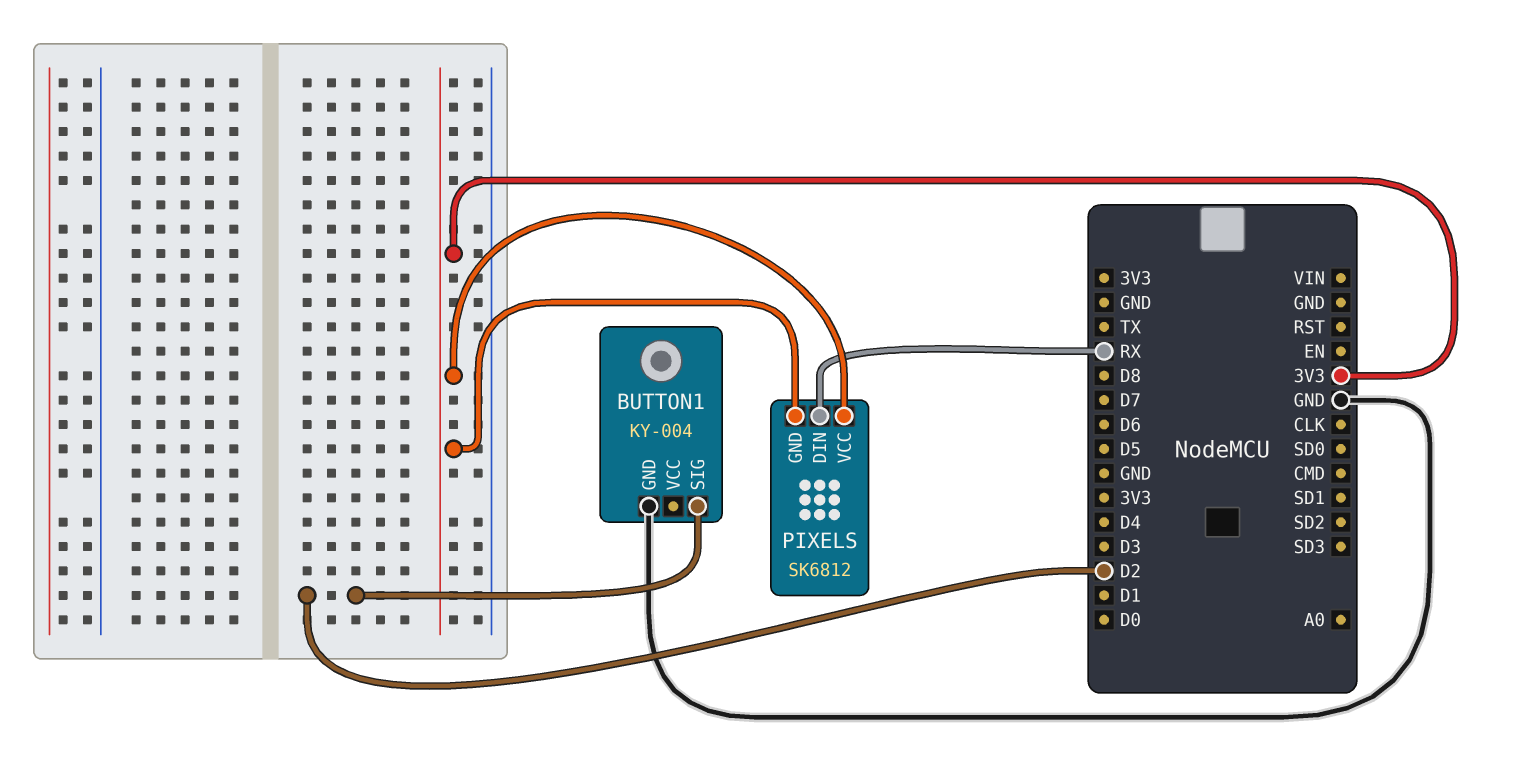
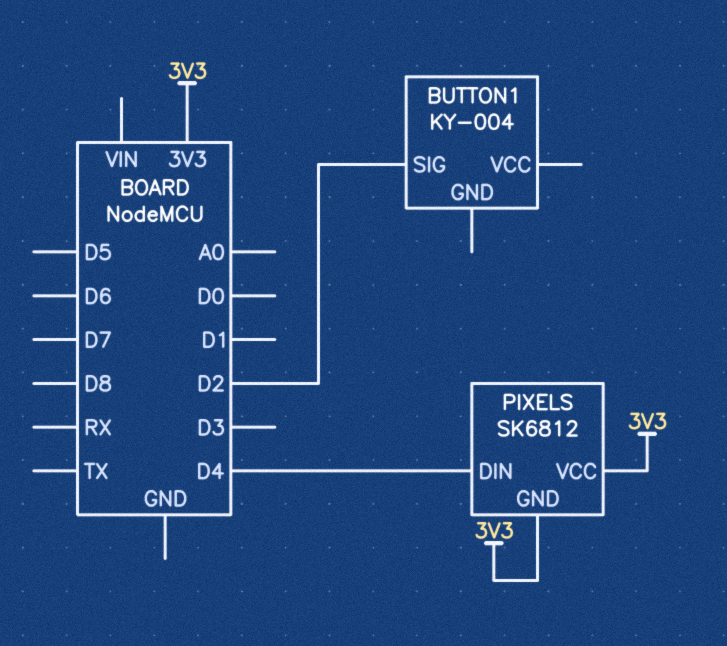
BUTTON1 pin GND: GND -> none
PIXELS pin DIN: RX -> D4

